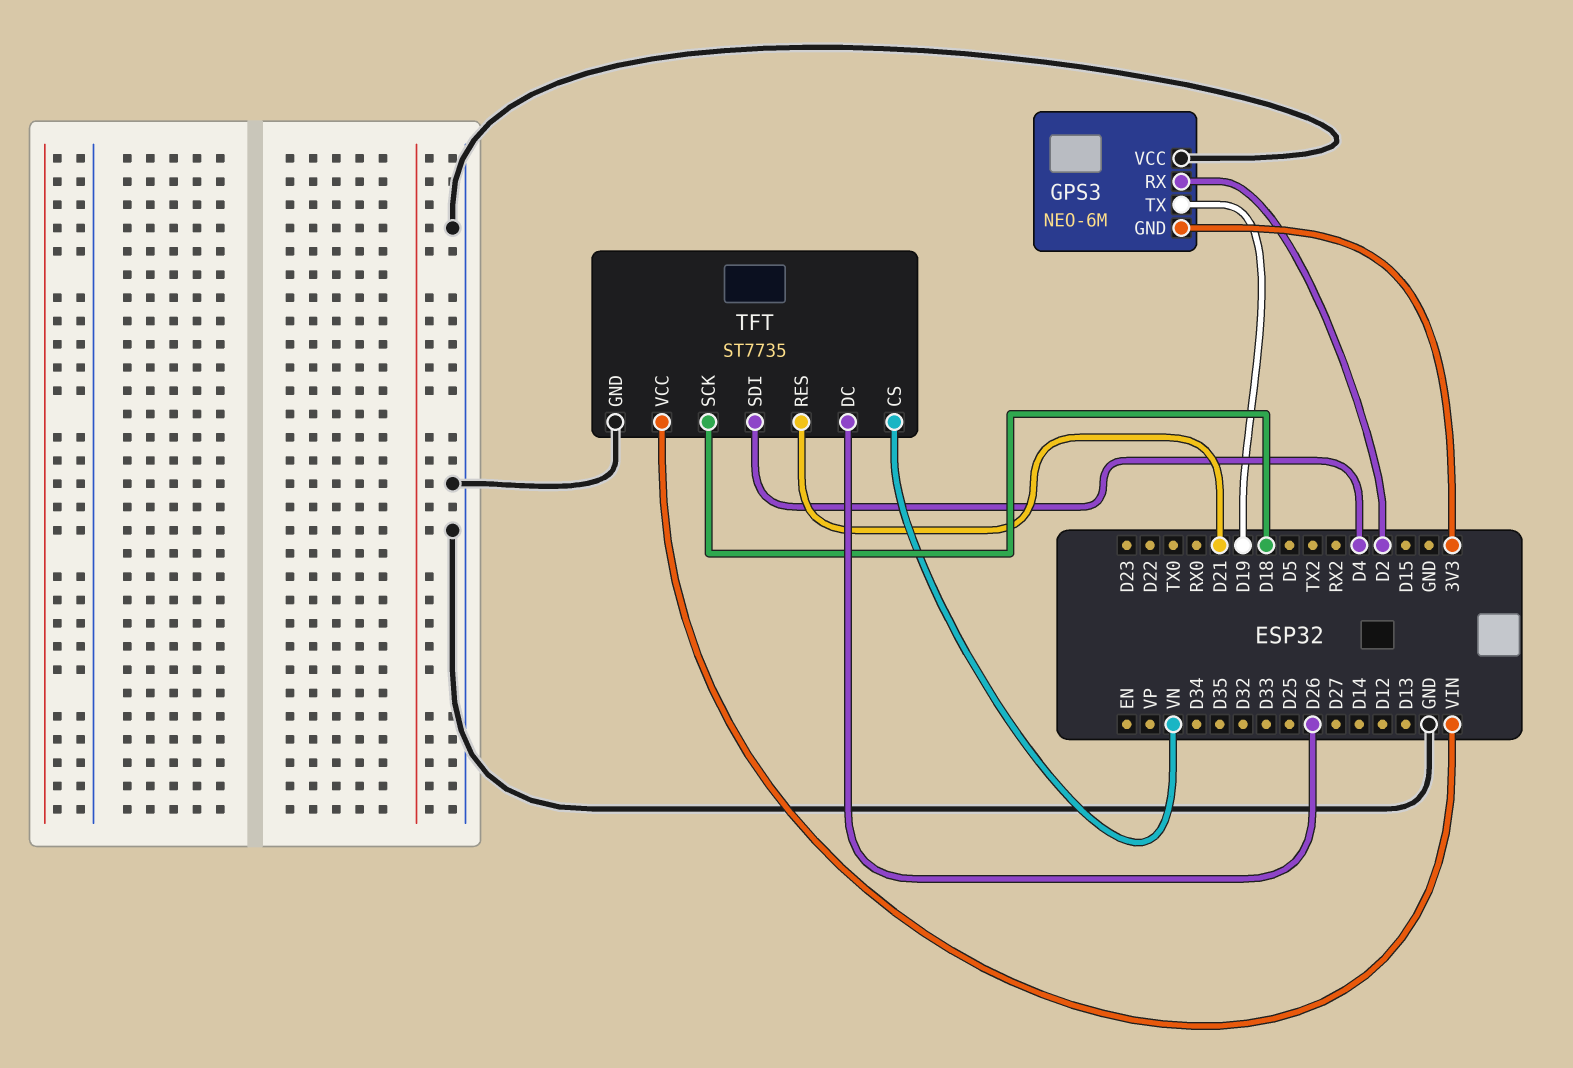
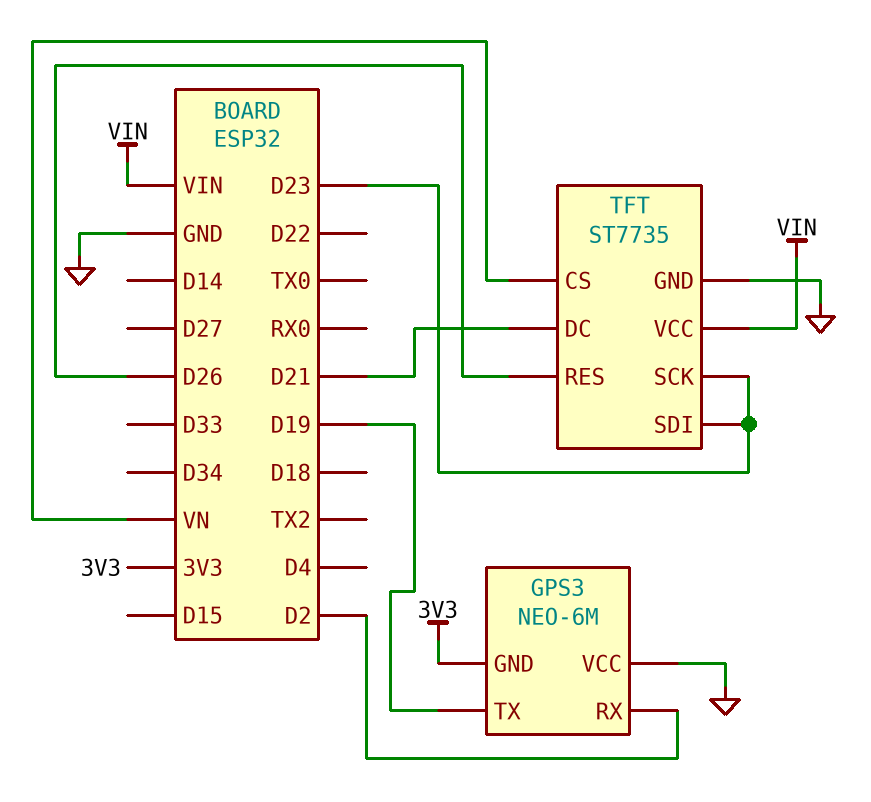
TFT pin DC: D26 -> D21
TFT pin RES: D21 -> D26
TFT pin SCK: D18 -> D23
TFT pin SDI: D4 -> D23

